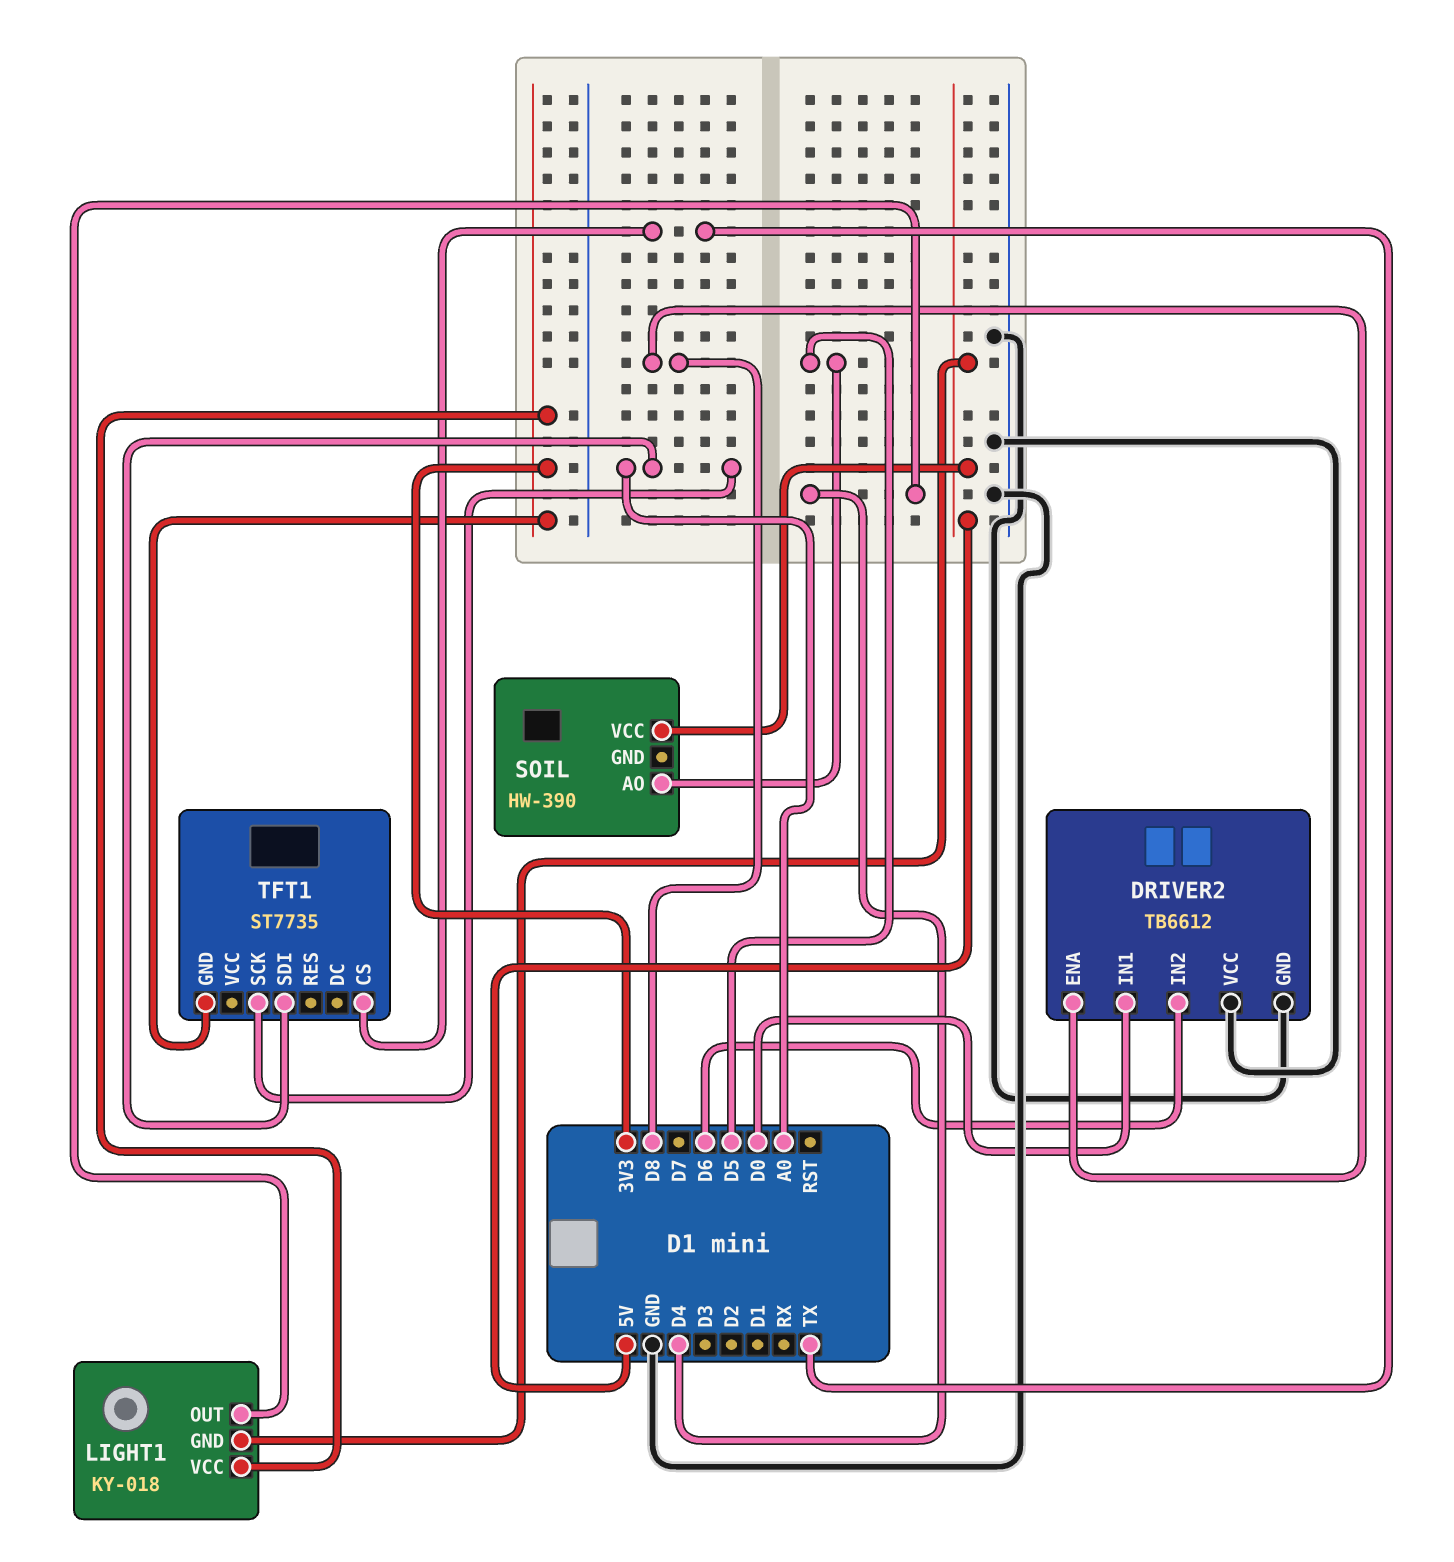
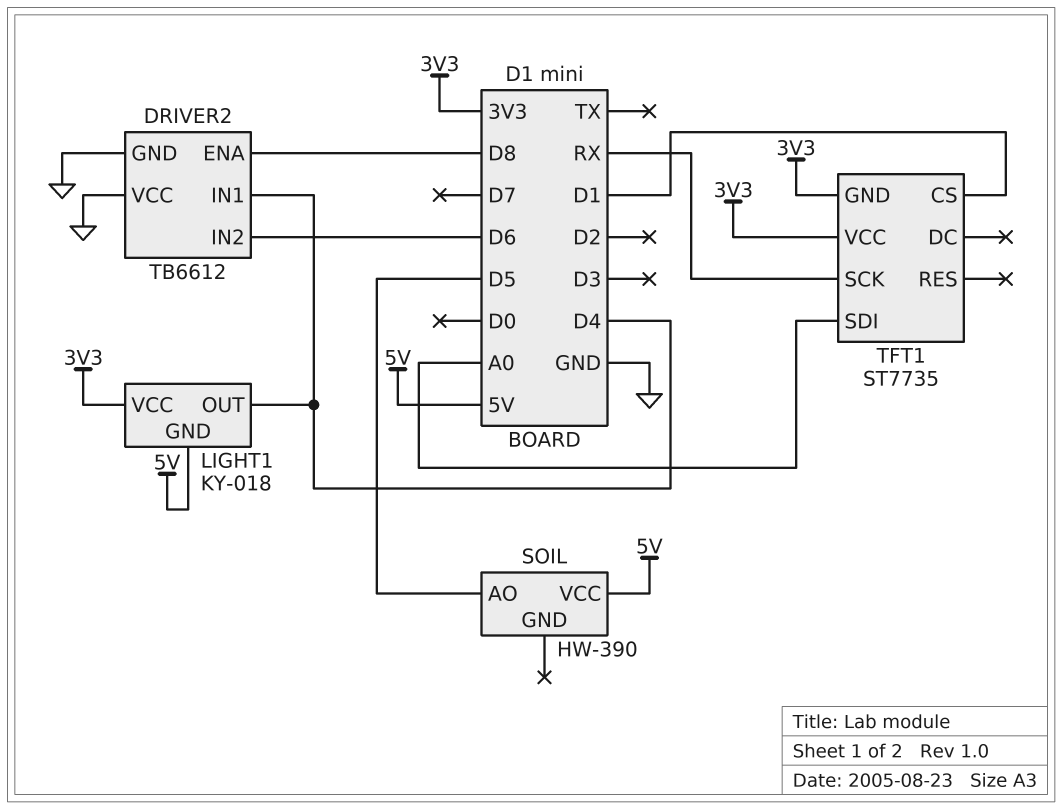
DRIVER2 pin IN1: D0 -> D4
TFT1 pin CS: TX -> D1
TFT1 pin SCK: A0 -> RX
TFT1 pin VCC: none -> 3V3

